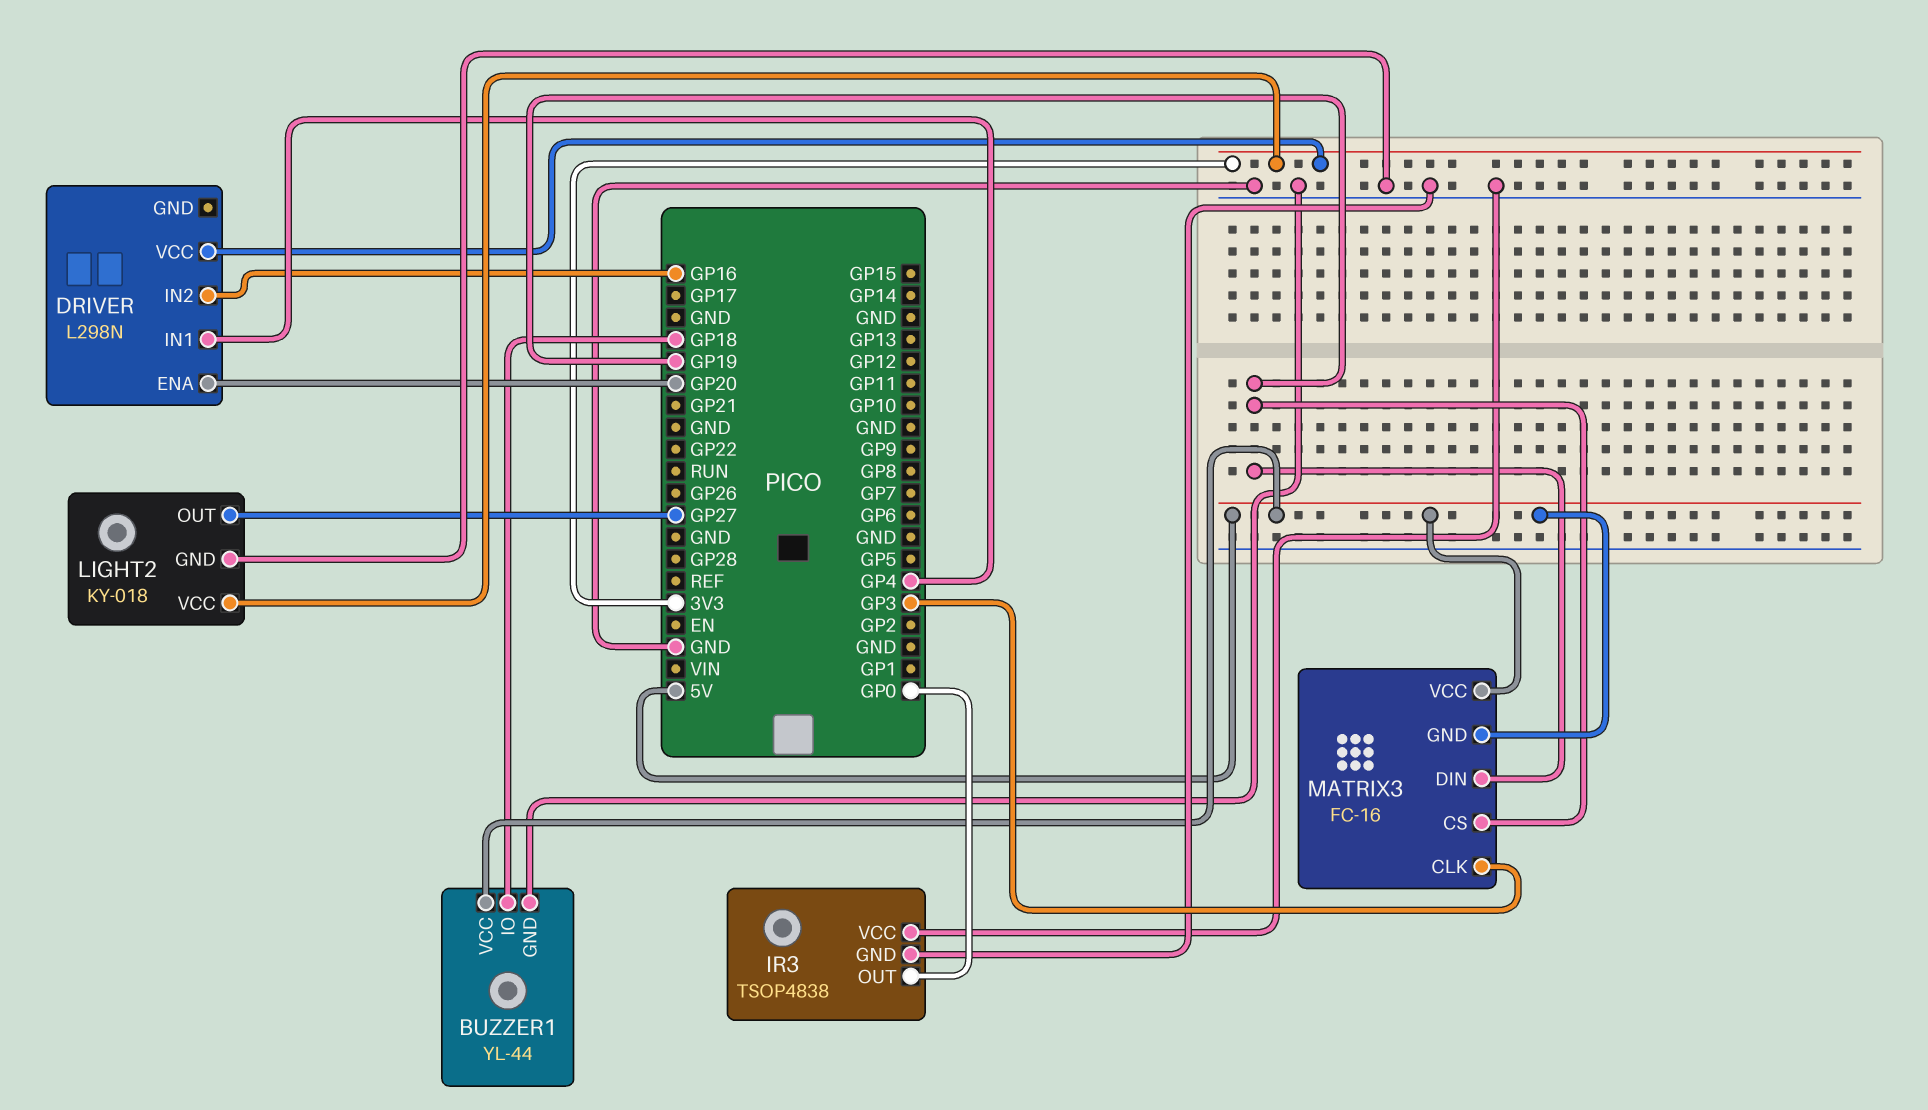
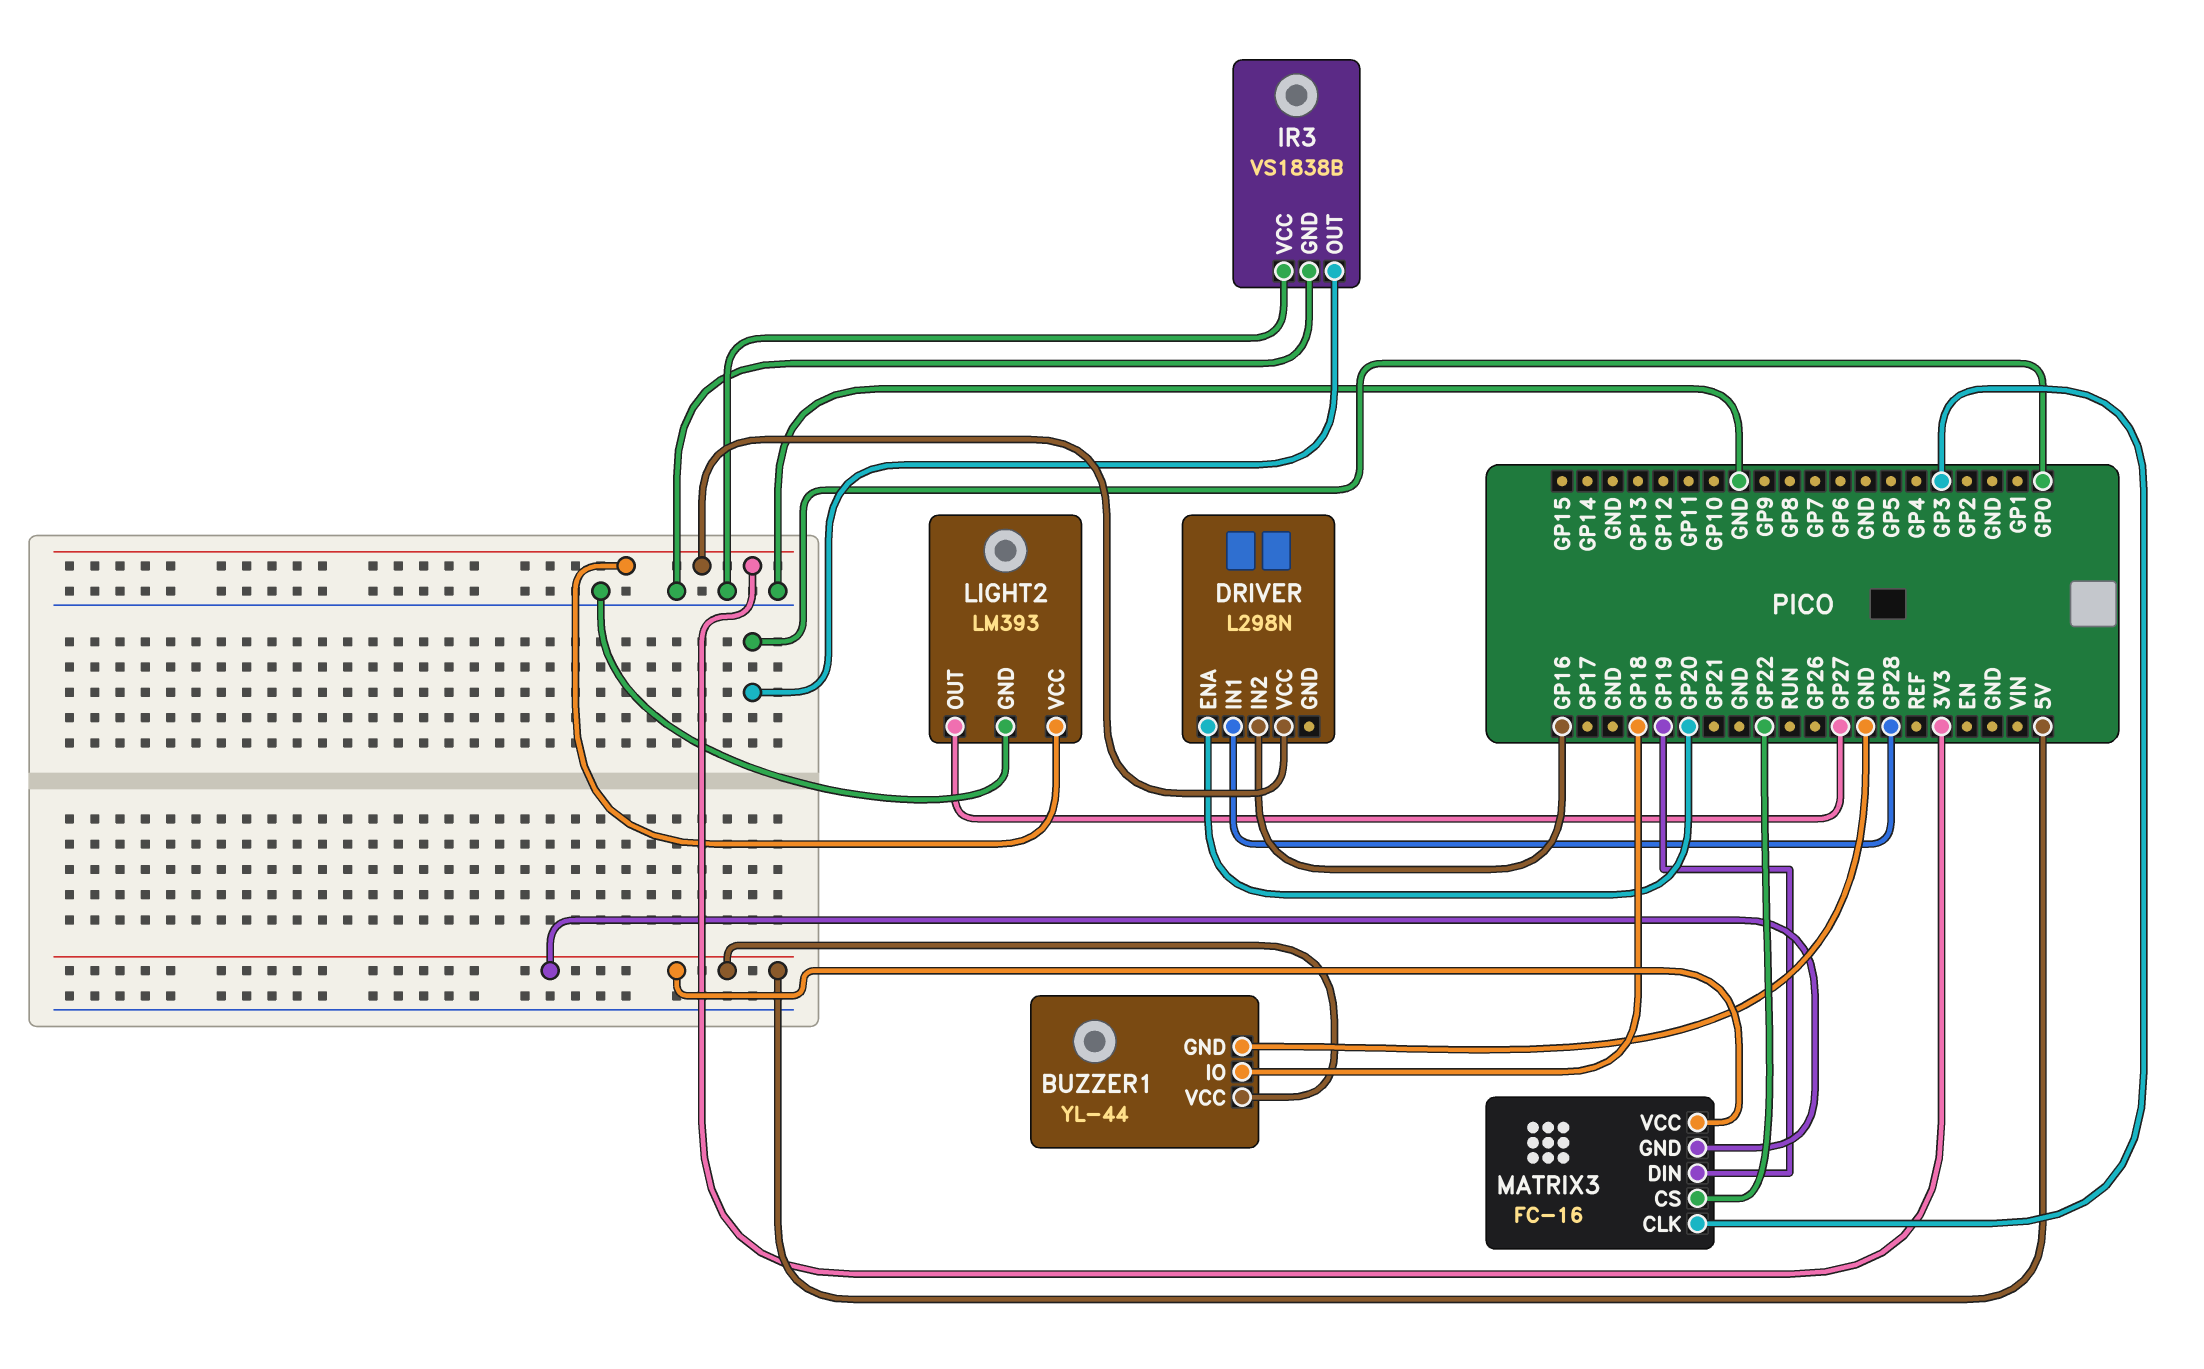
DRIVER pin IN1: GP4 -> GP28
IR3: TSOP4838 -> VS1838B
LIGHT2: KY-018 -> LM393
MATRIX3 pin CS: GP19 -> GP22

